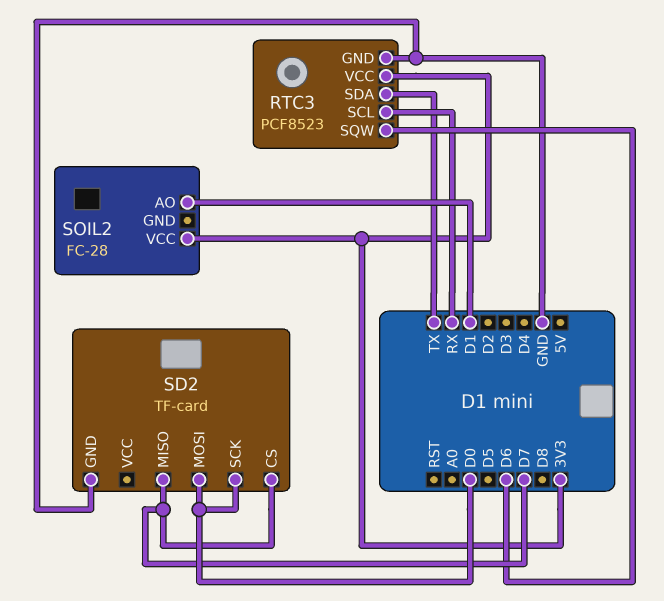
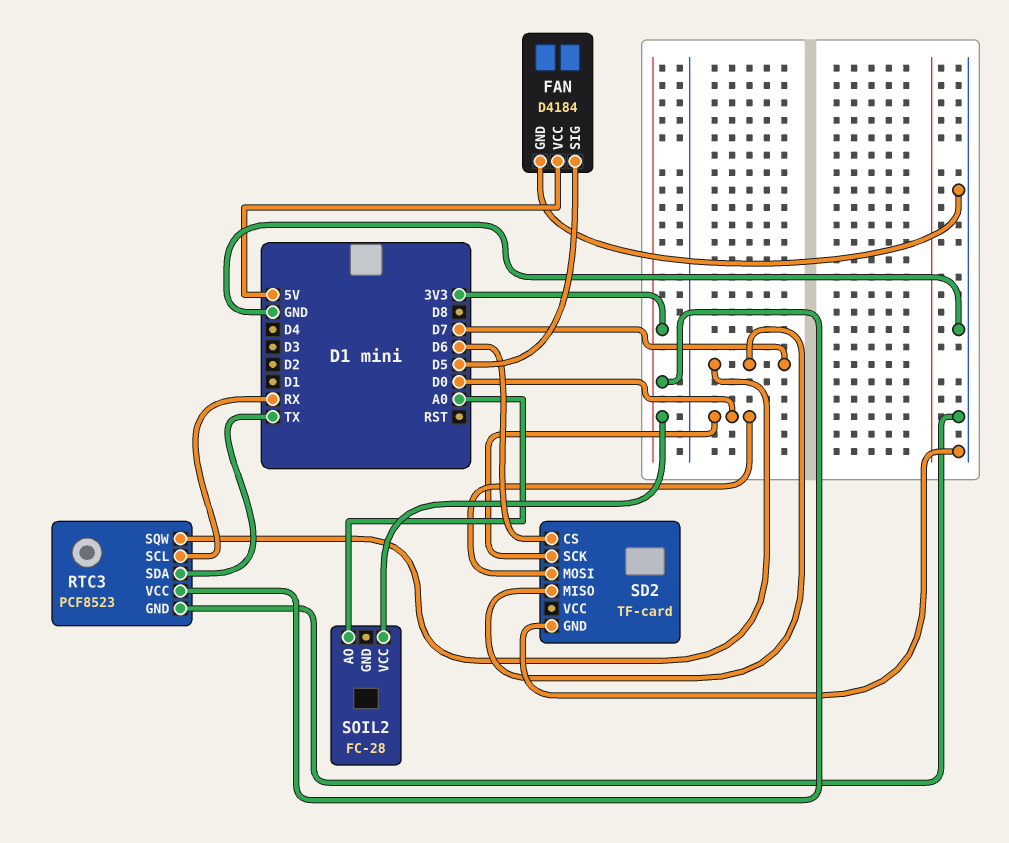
FAN: none -> D4184
FAN pin GND: none -> GND
FAN pin SIG: none -> D5
FAN pin VCC: none -> 5V
RTC3 pin SQW: D6 -> D7
SD2 pin CS: D7 -> D6
SOIL2 pin AO: D1 -> A0

